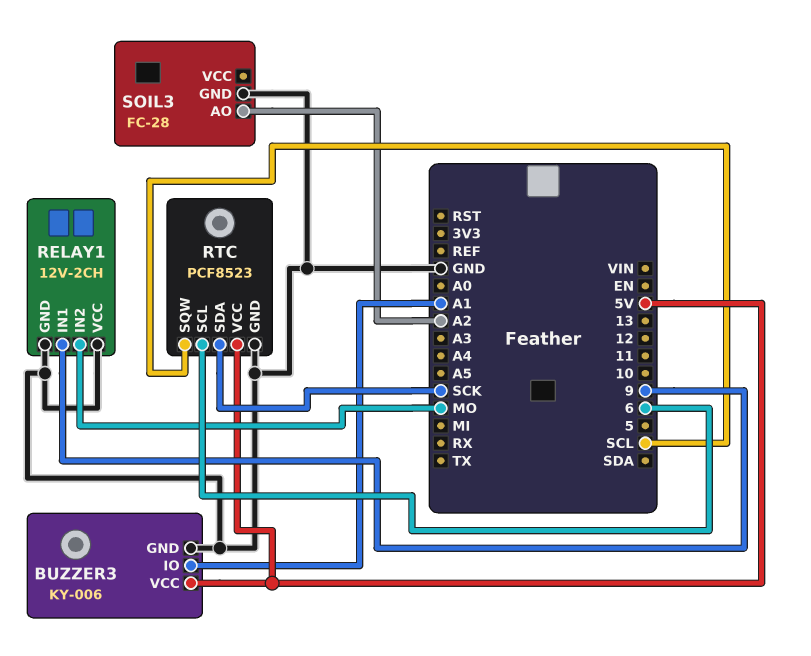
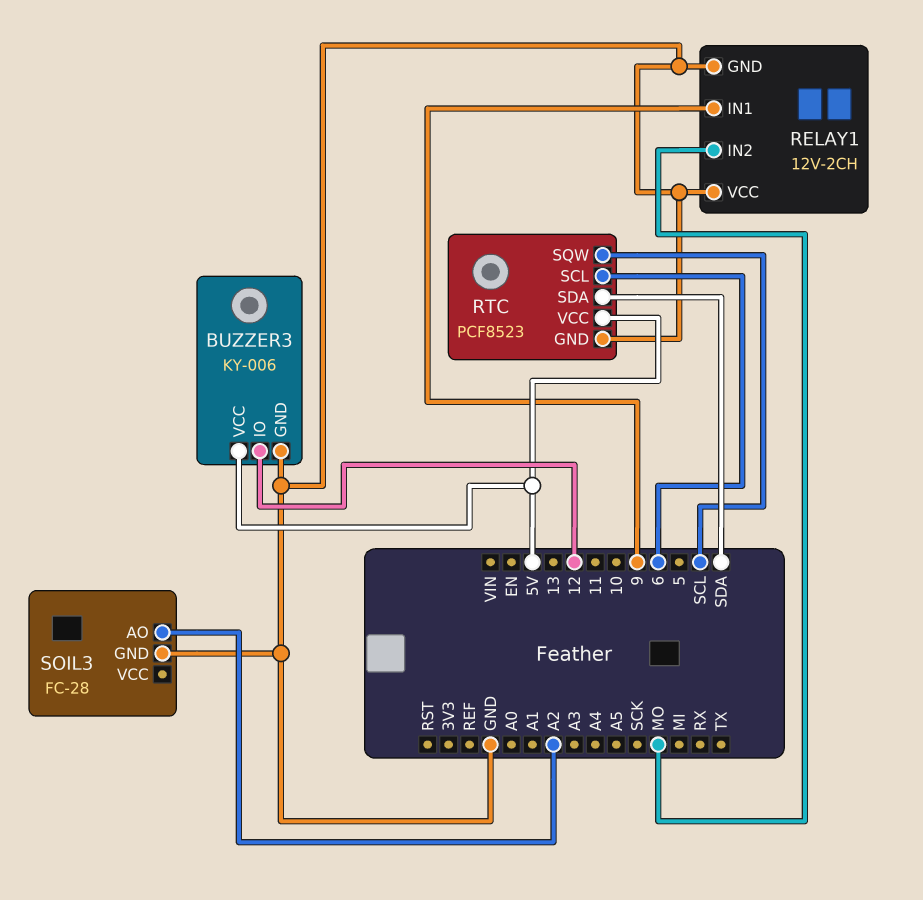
BUZZER3 pin IO: A1 -> 12
RTC pin SDA: SCK -> SDA

